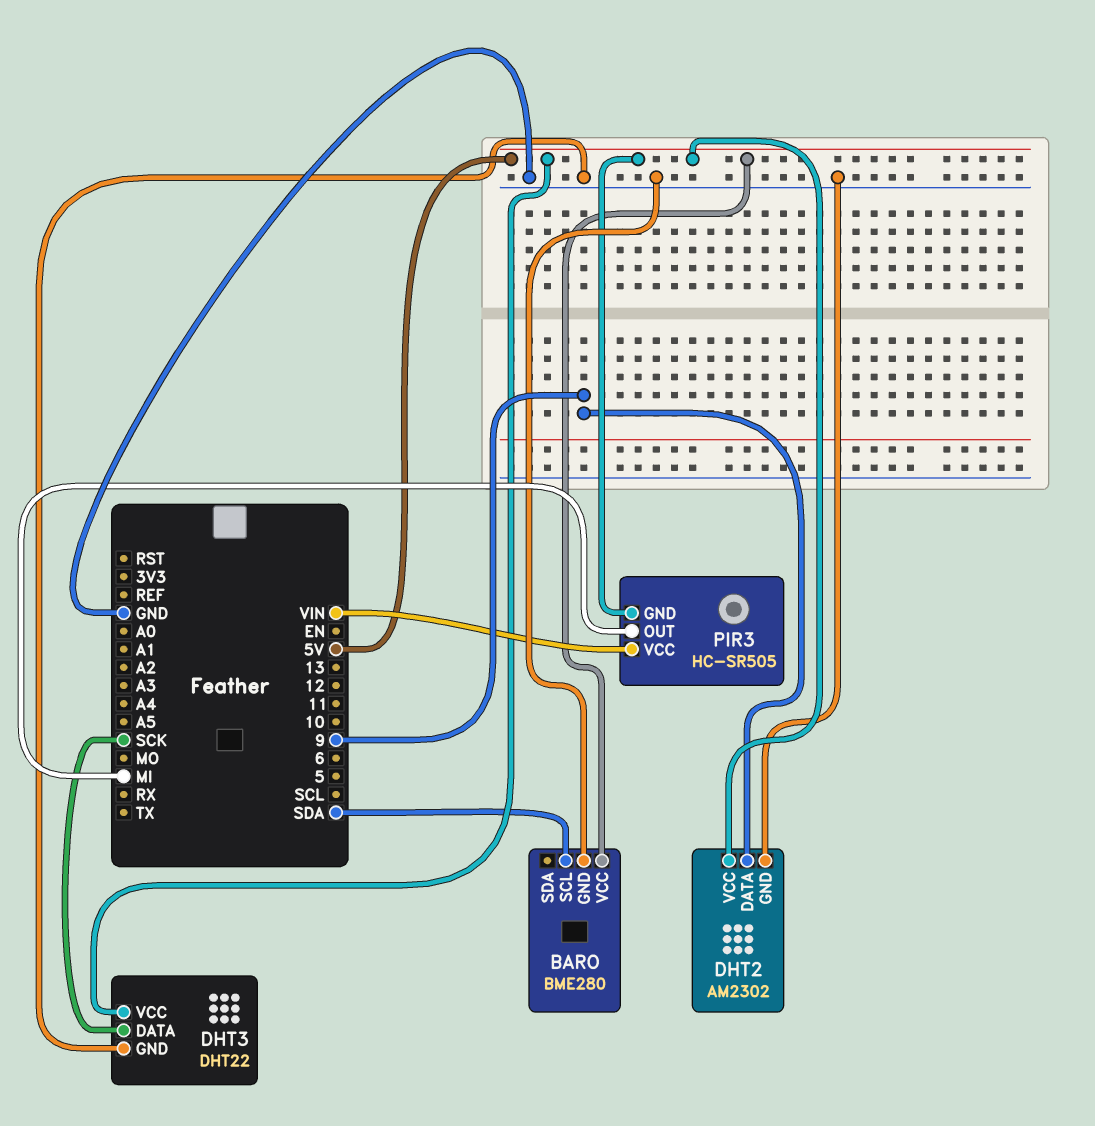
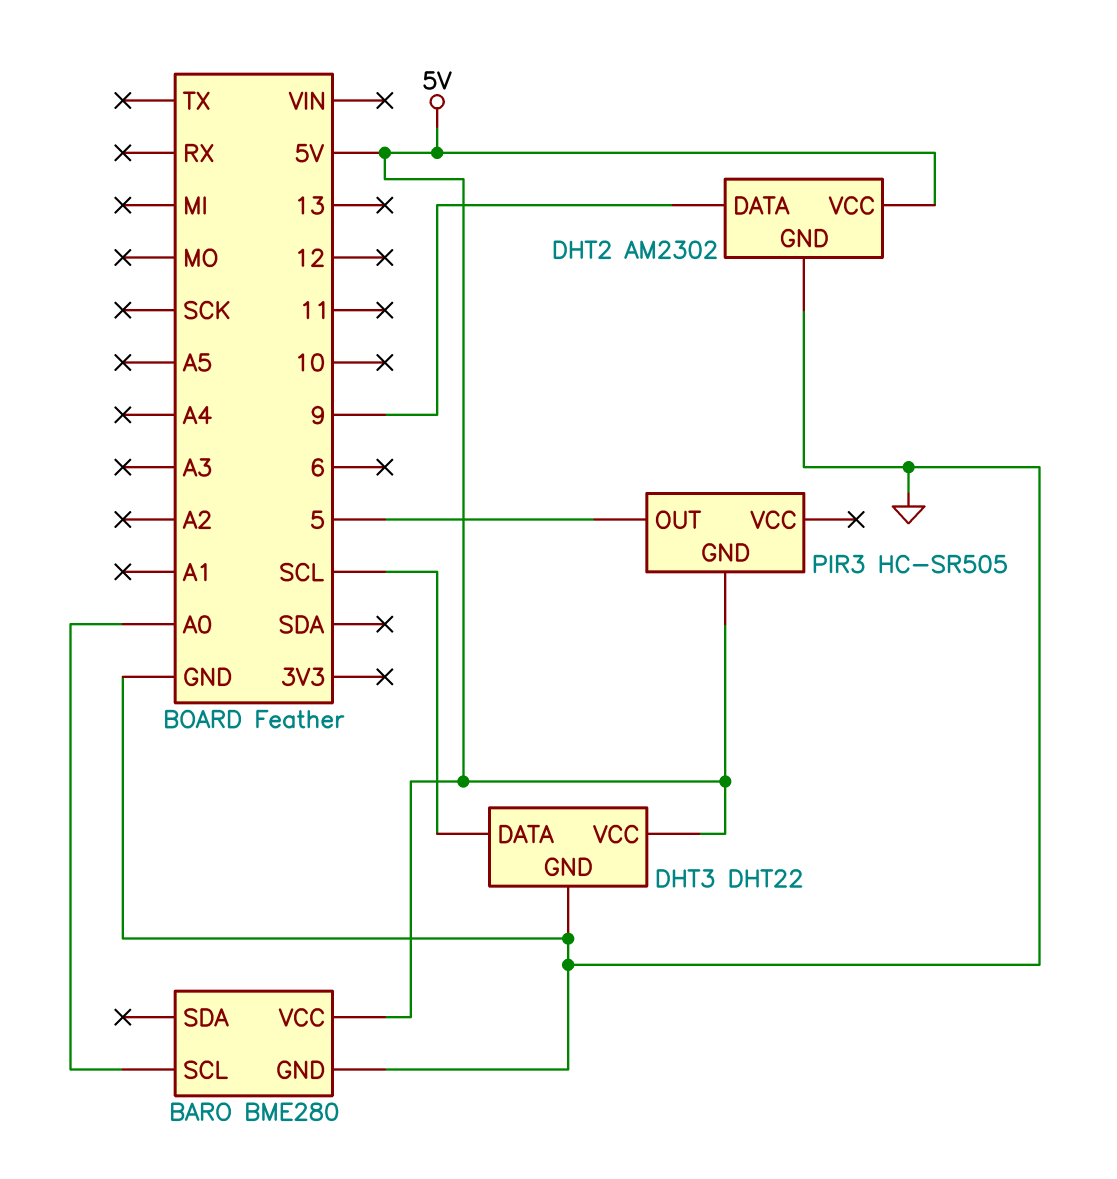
BARO pin SCL: SDA -> A0
DHT3 pin DATA: SCK -> SCL
PIR3 pin OUT: MI -> 5
PIR3 pin VCC: VIN -> none

